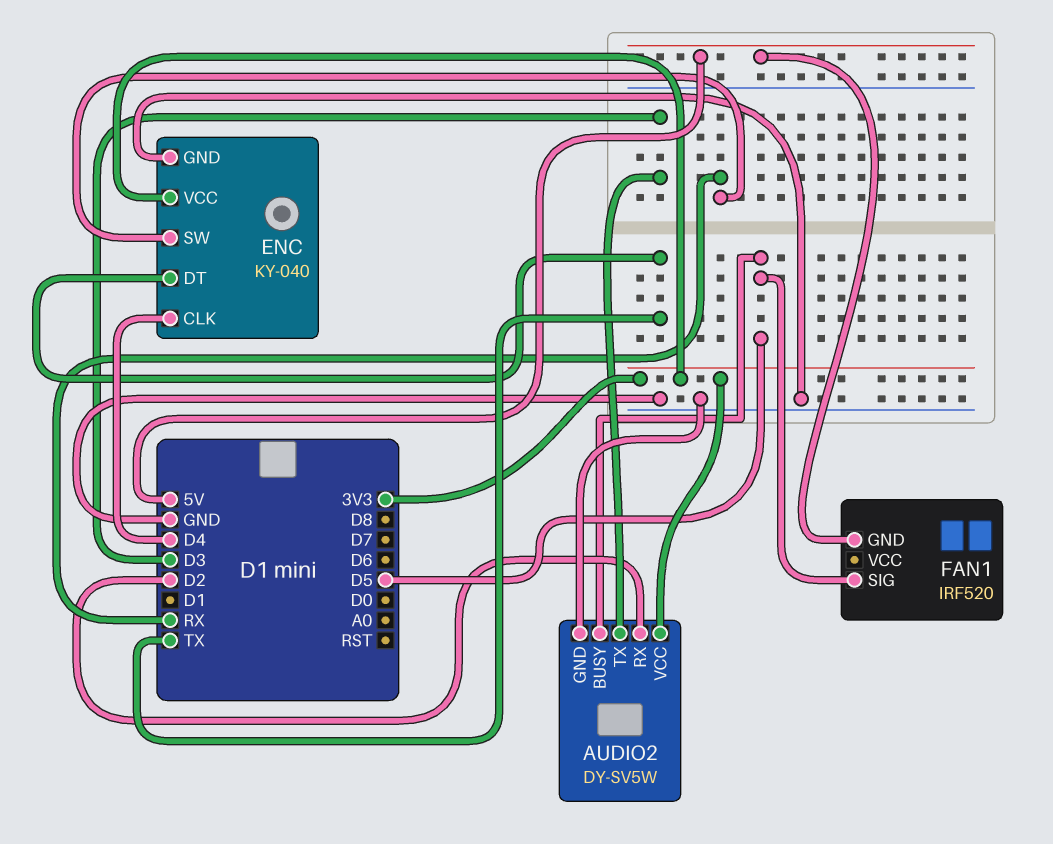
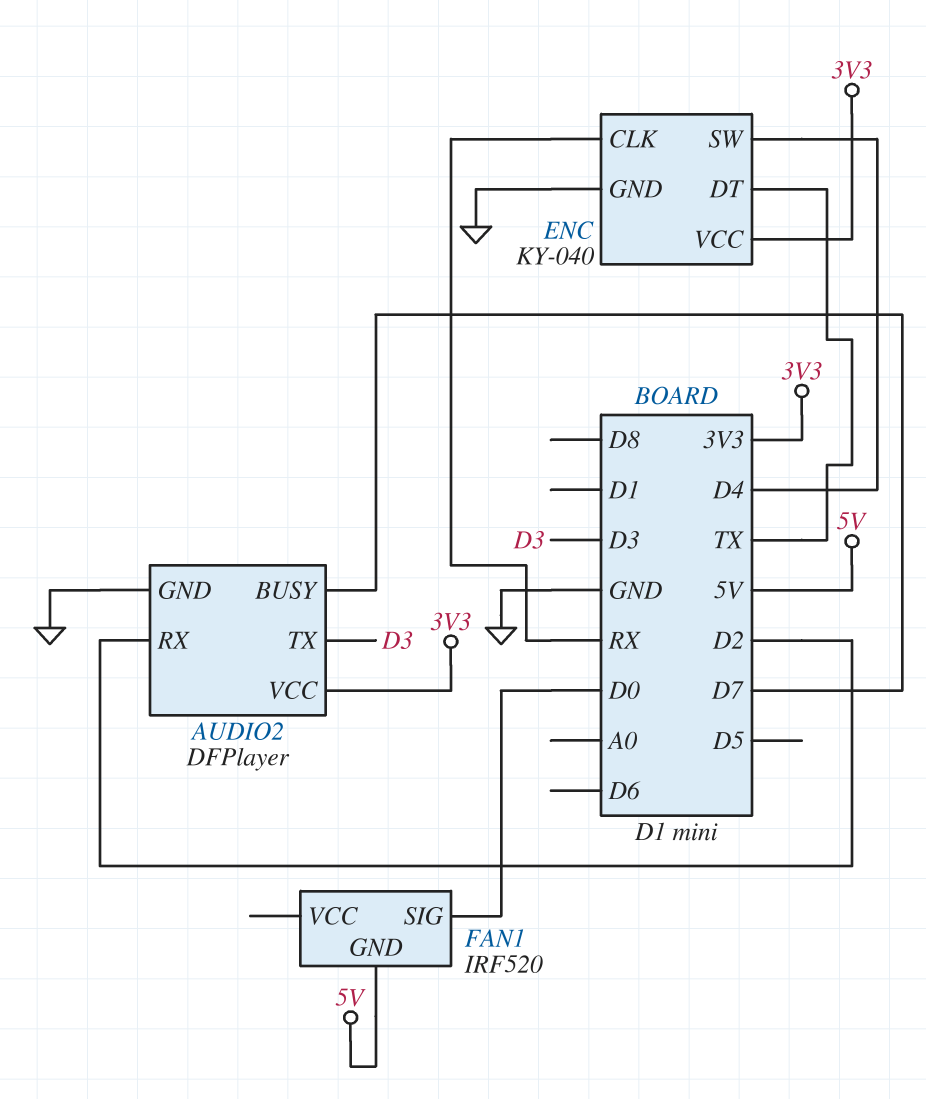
AUDIO2: DY-SV5W -> DFPlayer
AUDIO2 pin BUSY: D5 -> D7
ENC pin CLK: D4 -> RX
ENC pin SW: RX -> D4
FAN1 pin SIG: D5 -> D0

